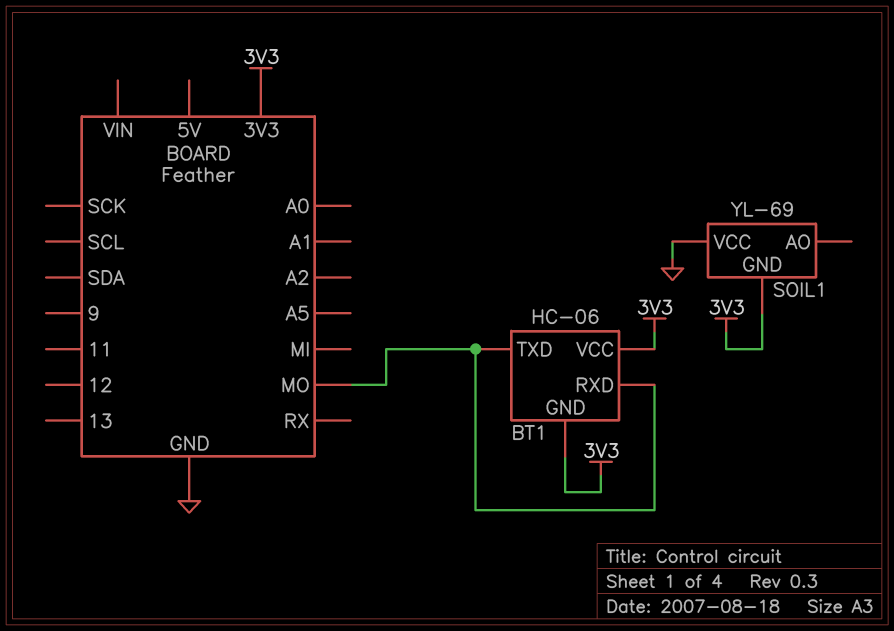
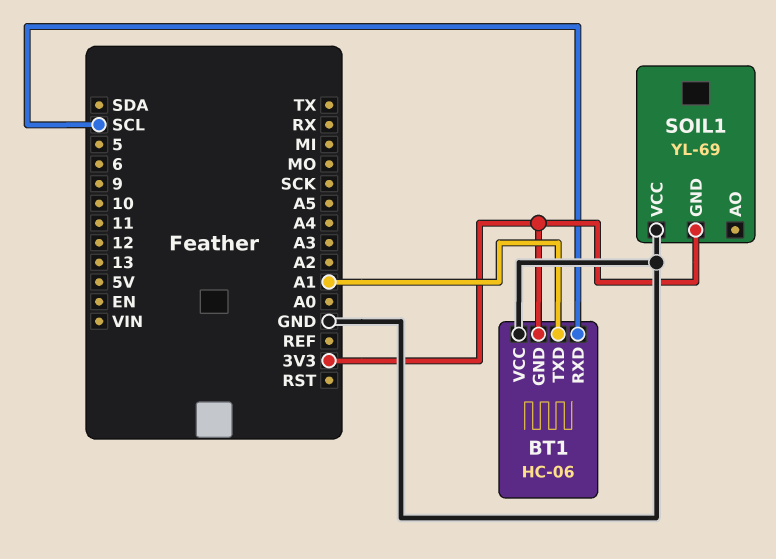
BT1 pin RXD: MO -> SCL
BT1 pin TXD: MO -> A1
BT1 pin VCC: 3V3 -> GND

